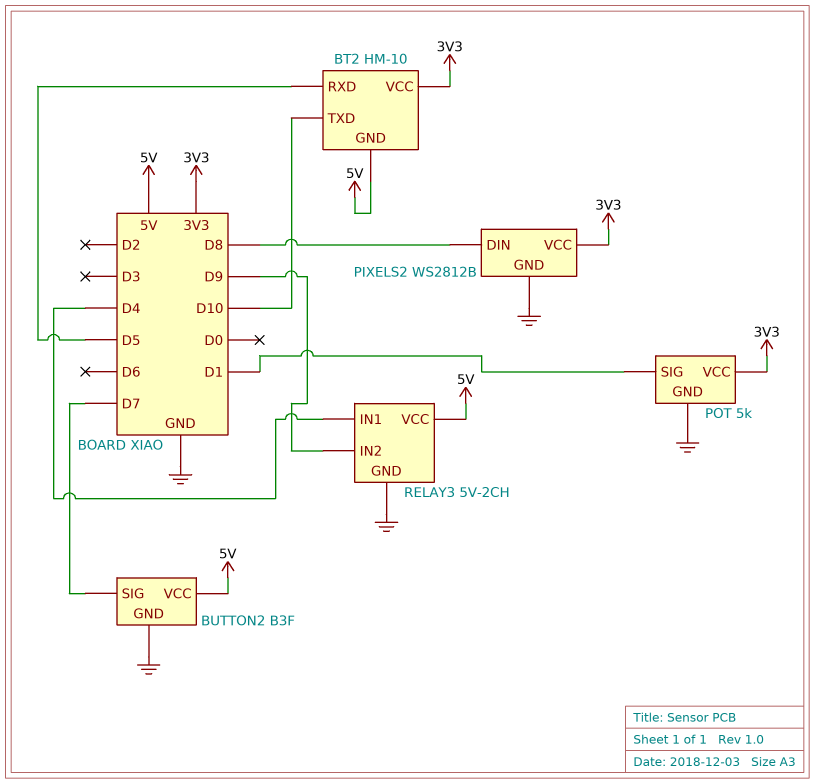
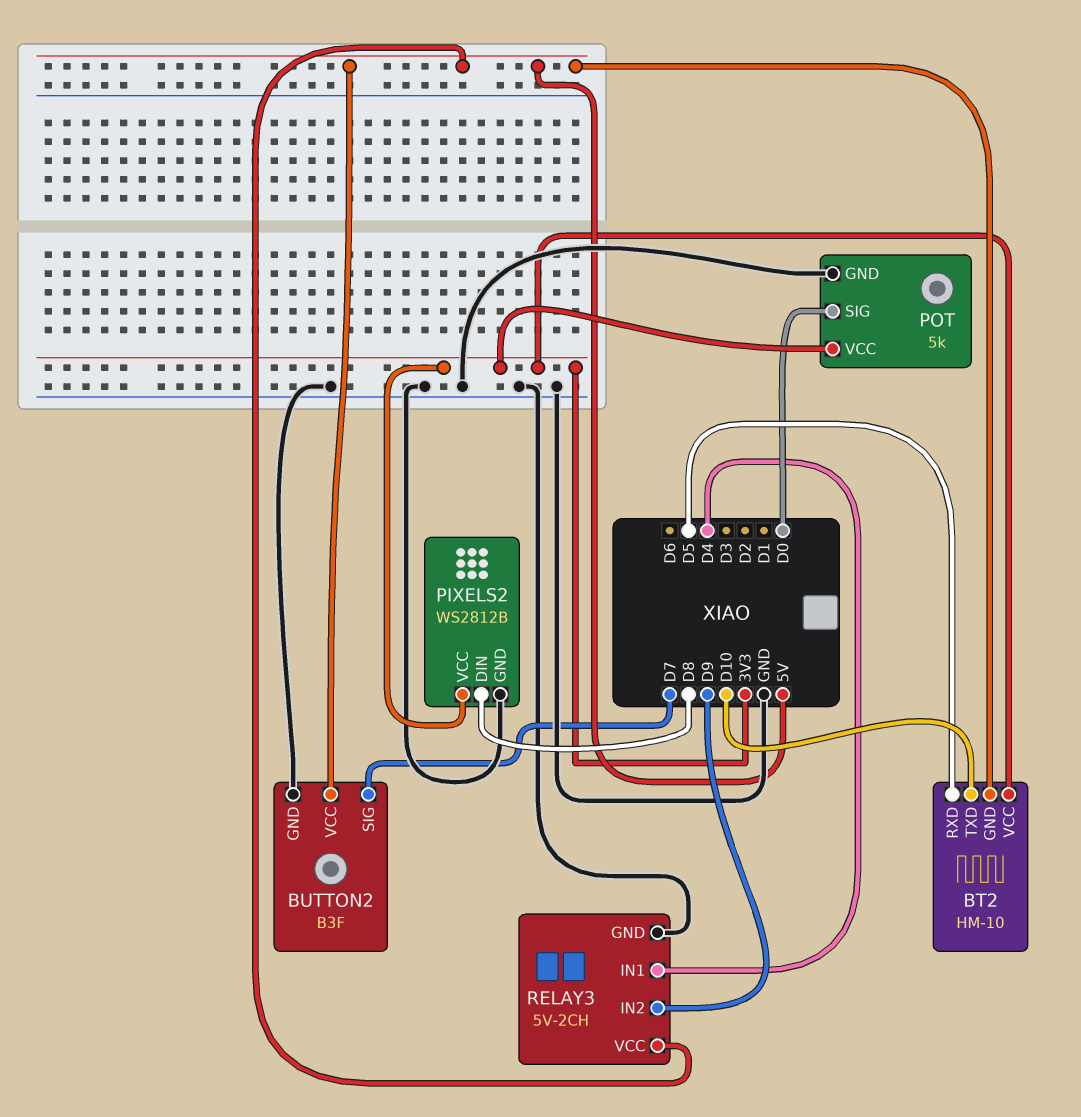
POT pin SIG: D1 -> D0

